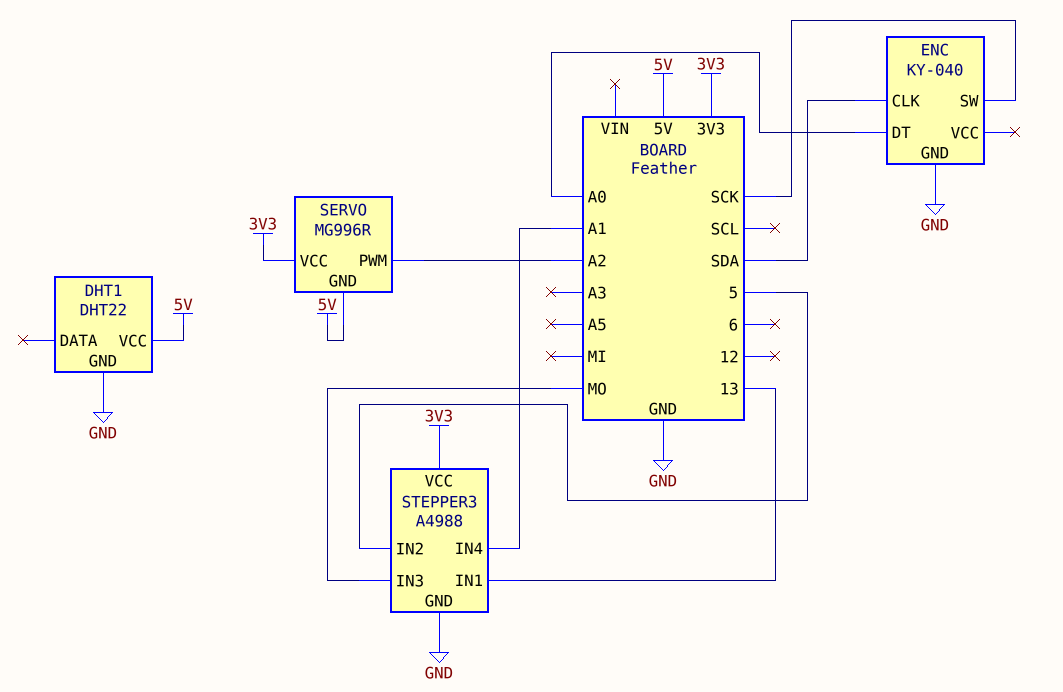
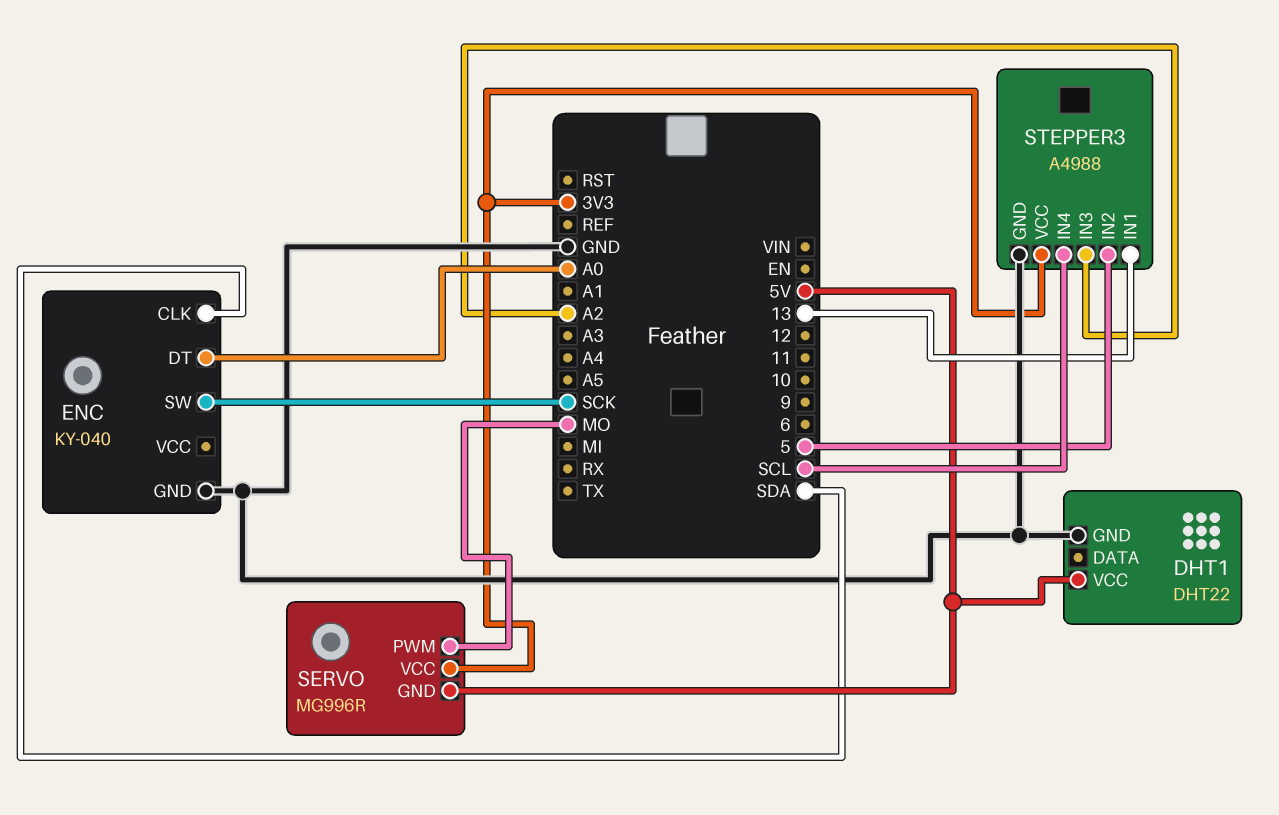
SERVO pin PWM: A2 -> MO
STEPPER3 pin IN3: MO -> A2
STEPPER3 pin IN4: A1 -> SCL

